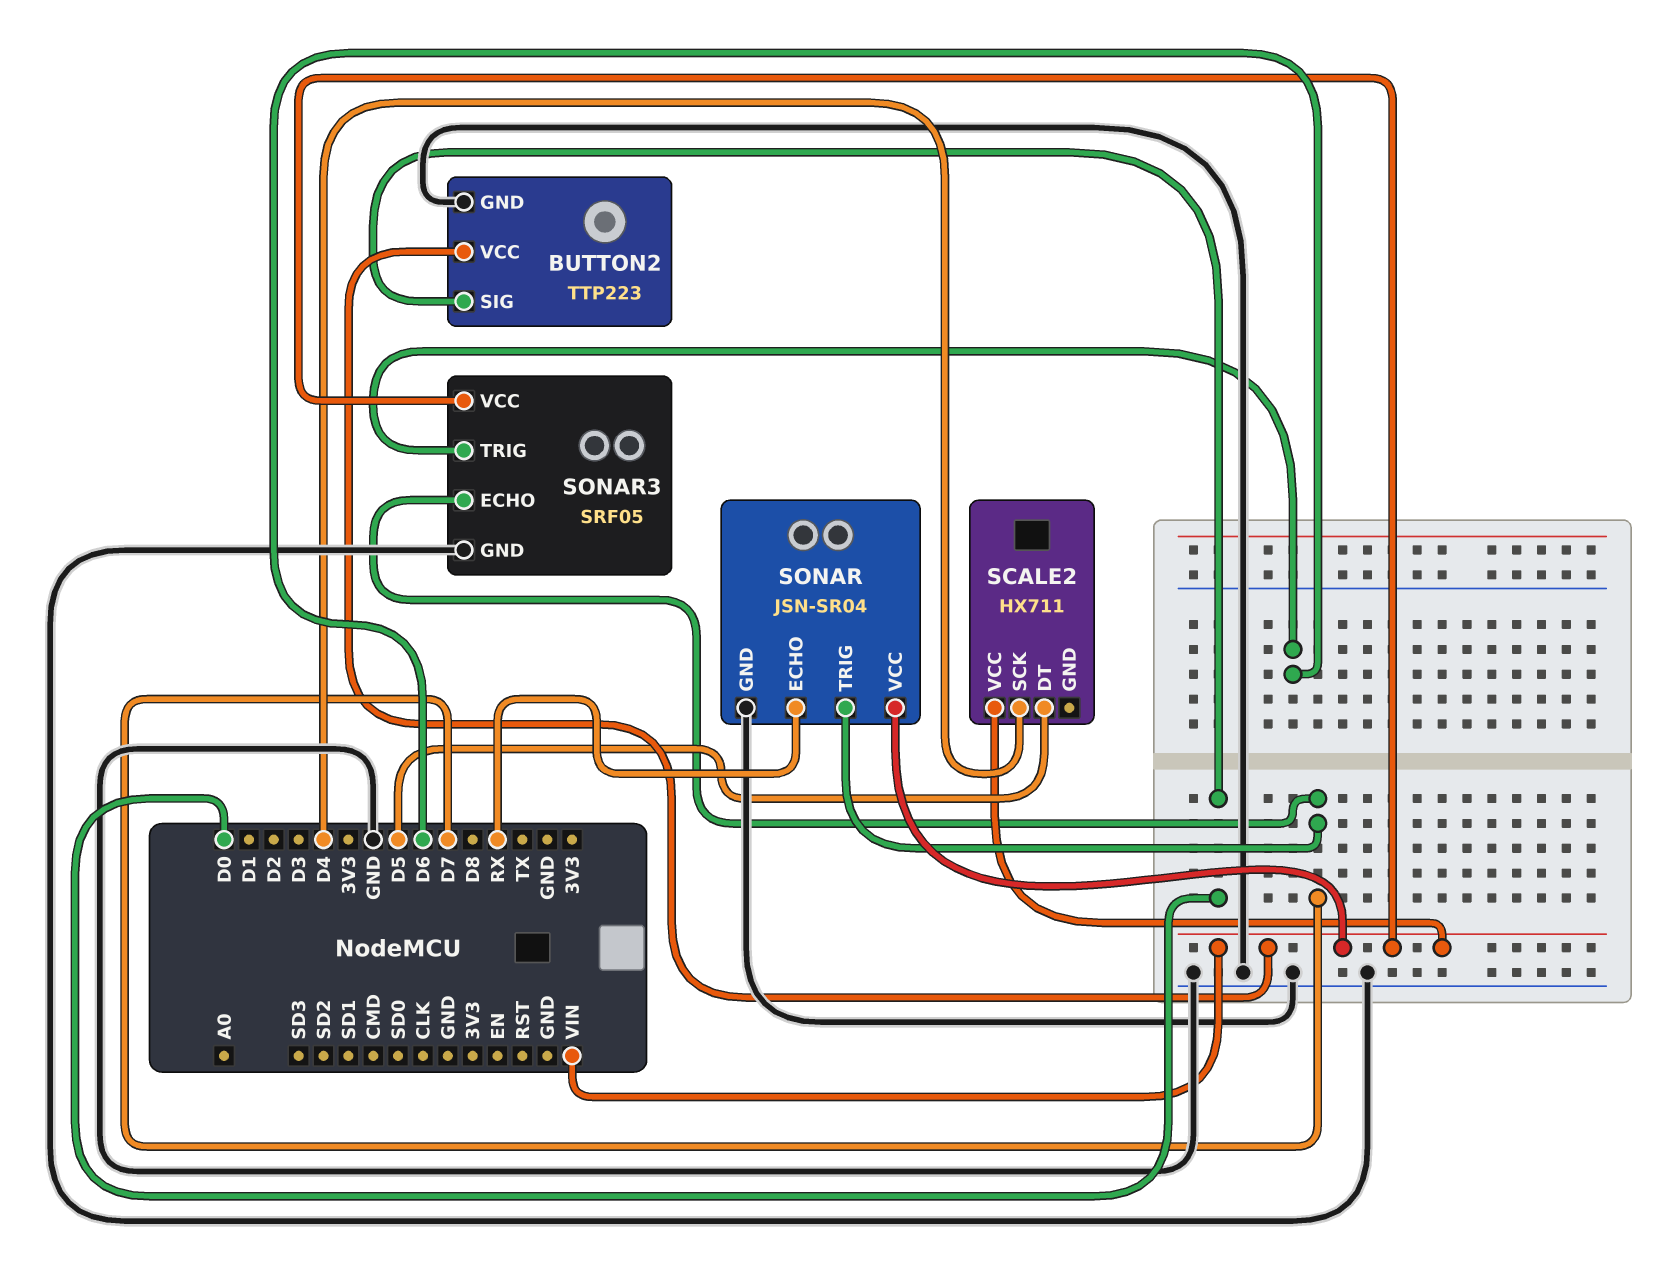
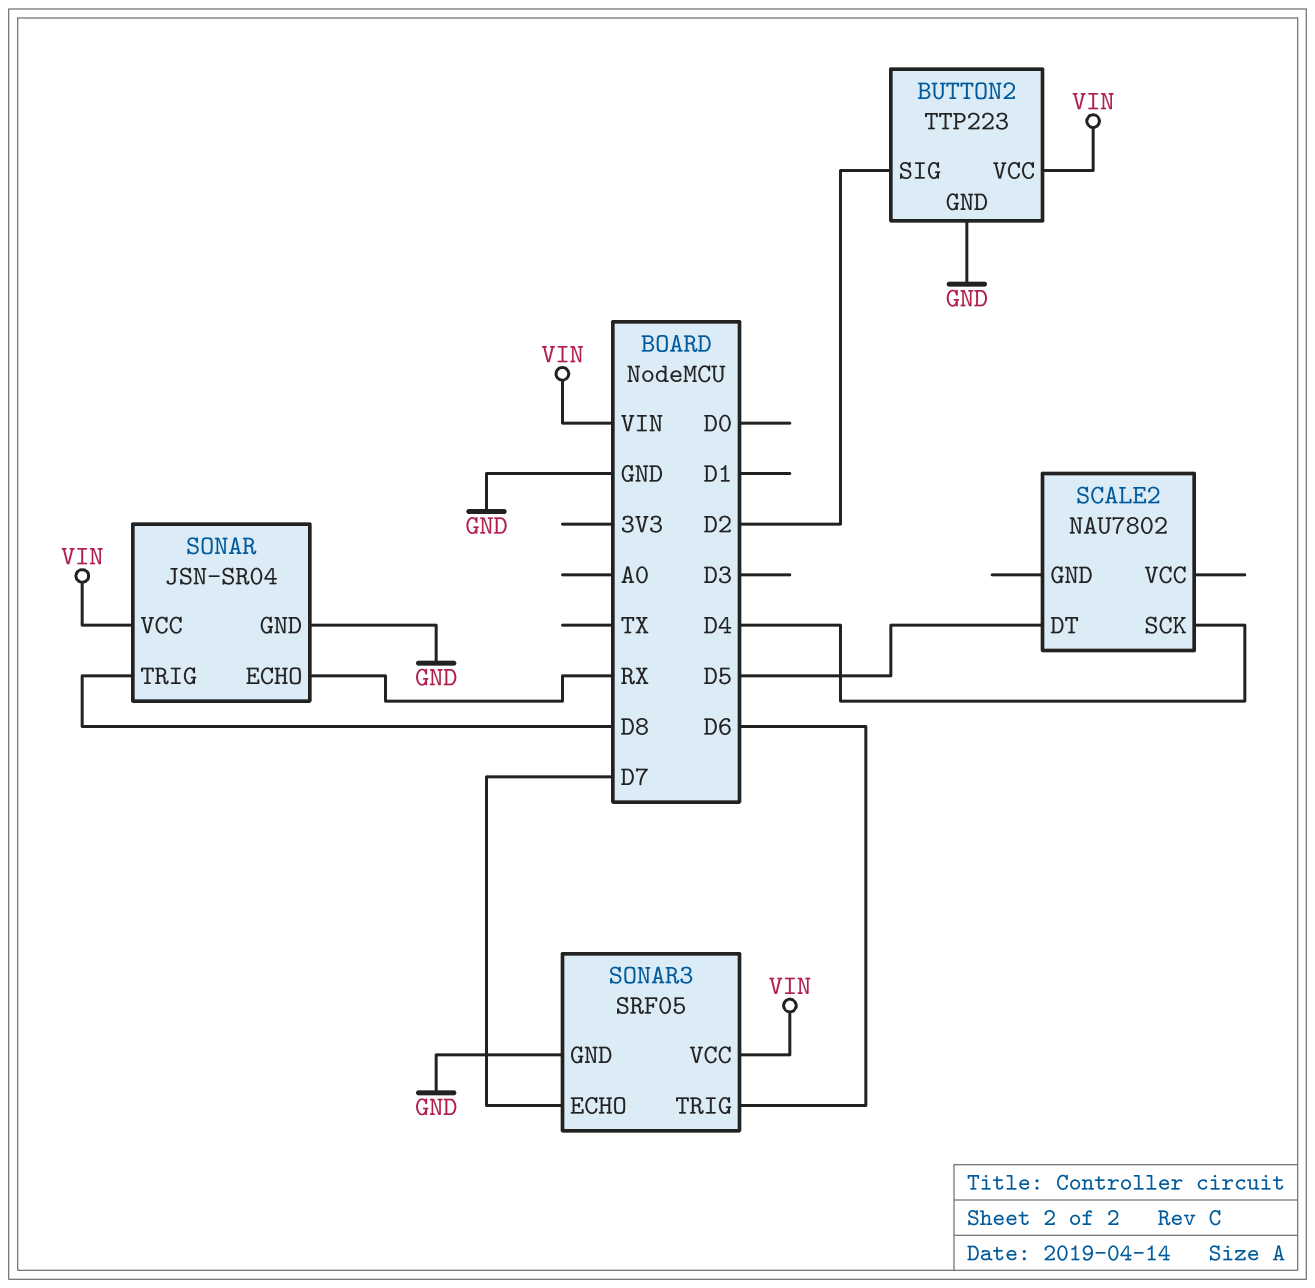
BUTTON2 pin SIG: D0 -> D2
SCALE2: HX711 -> NAU7802
SCALE2 pin VCC: VIN -> none
SONAR pin TRIG: D7 -> D8

